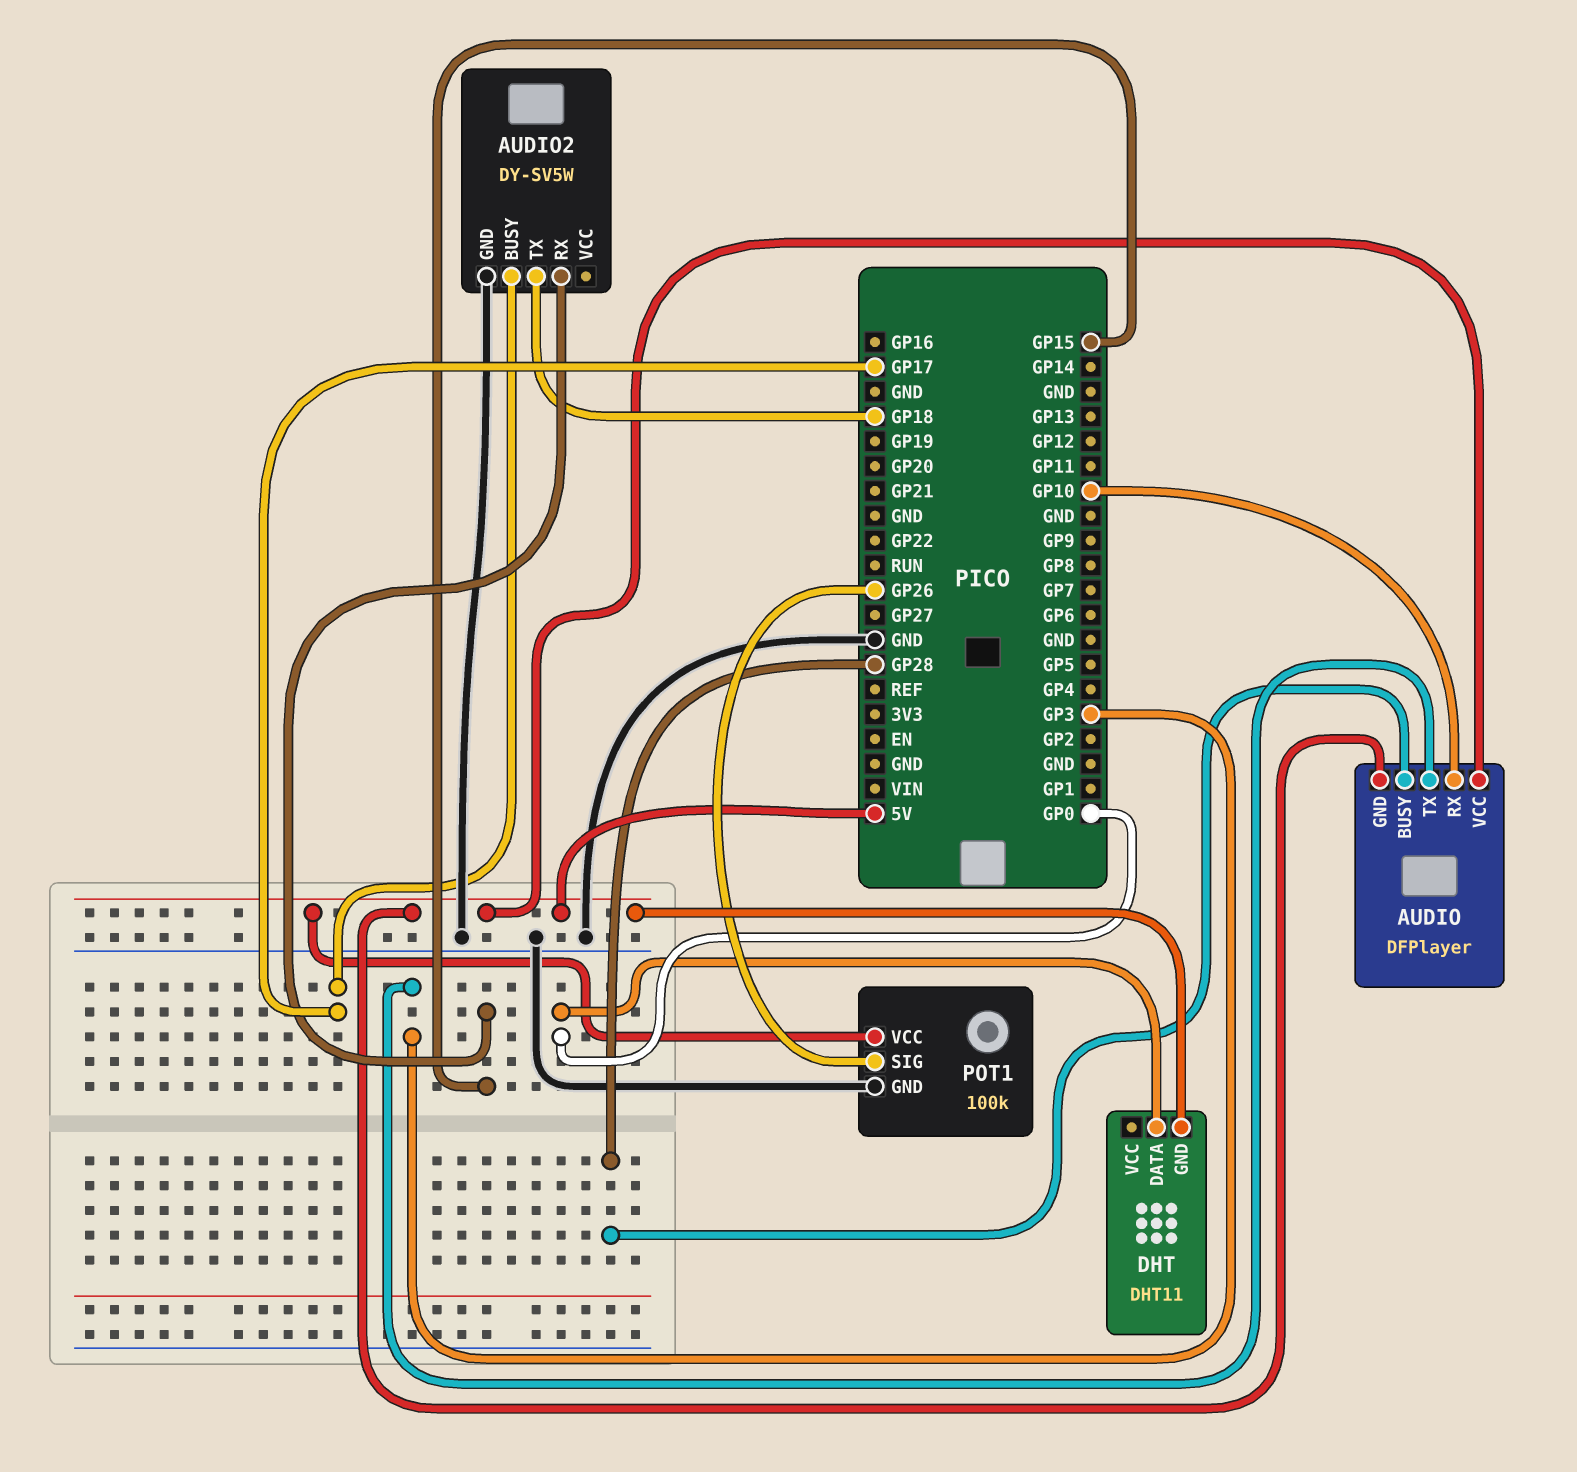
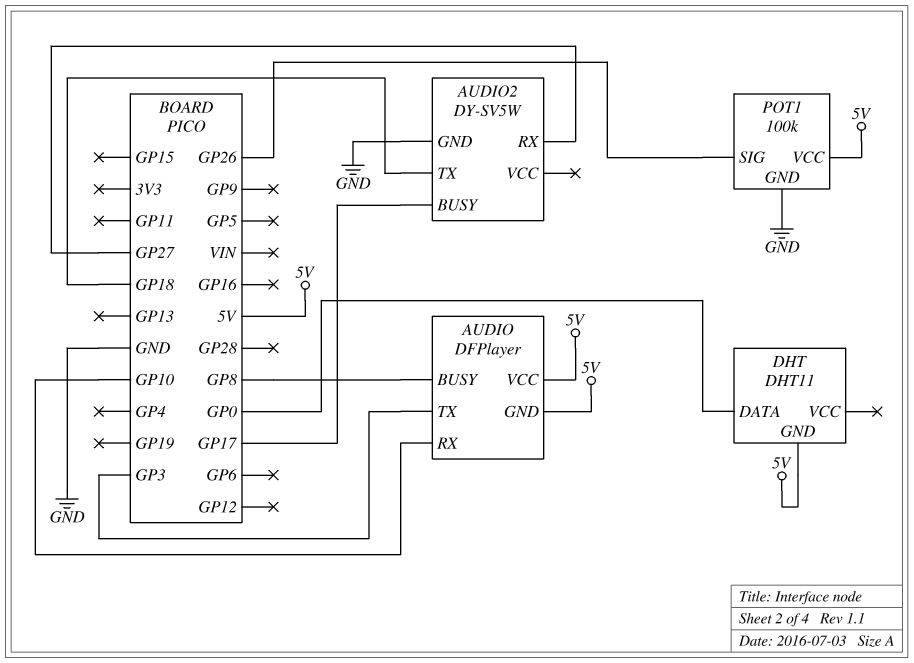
AUDIO pin BUSY: GP28 -> GP8
AUDIO2 pin RX: GP15 -> GP27

